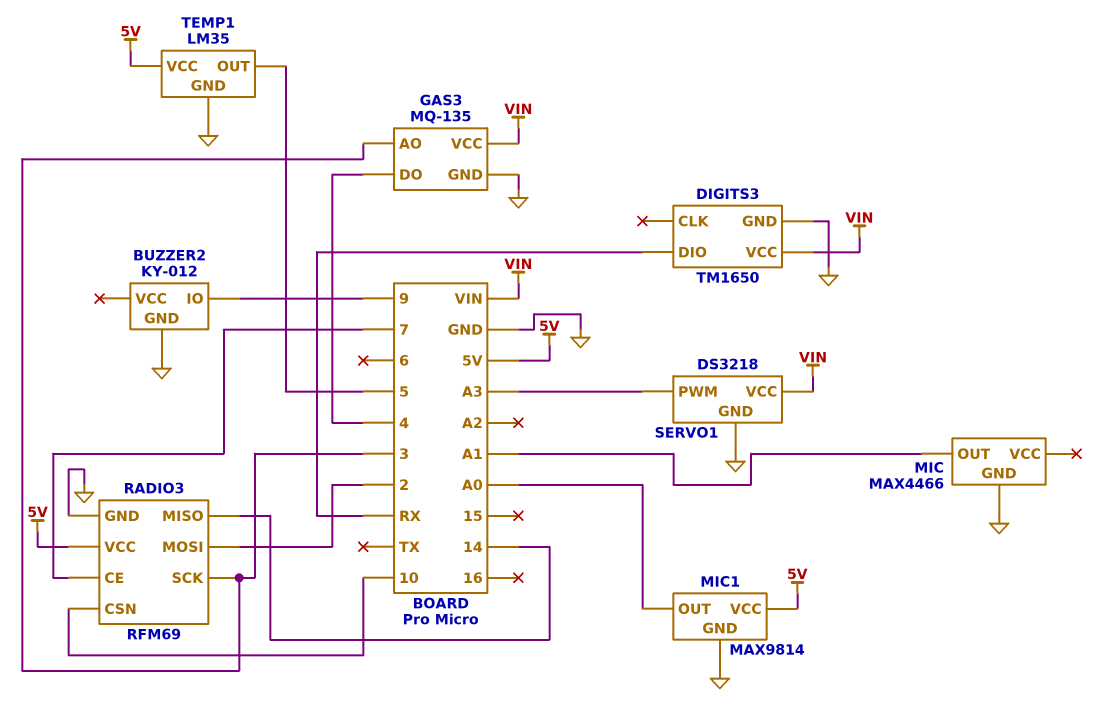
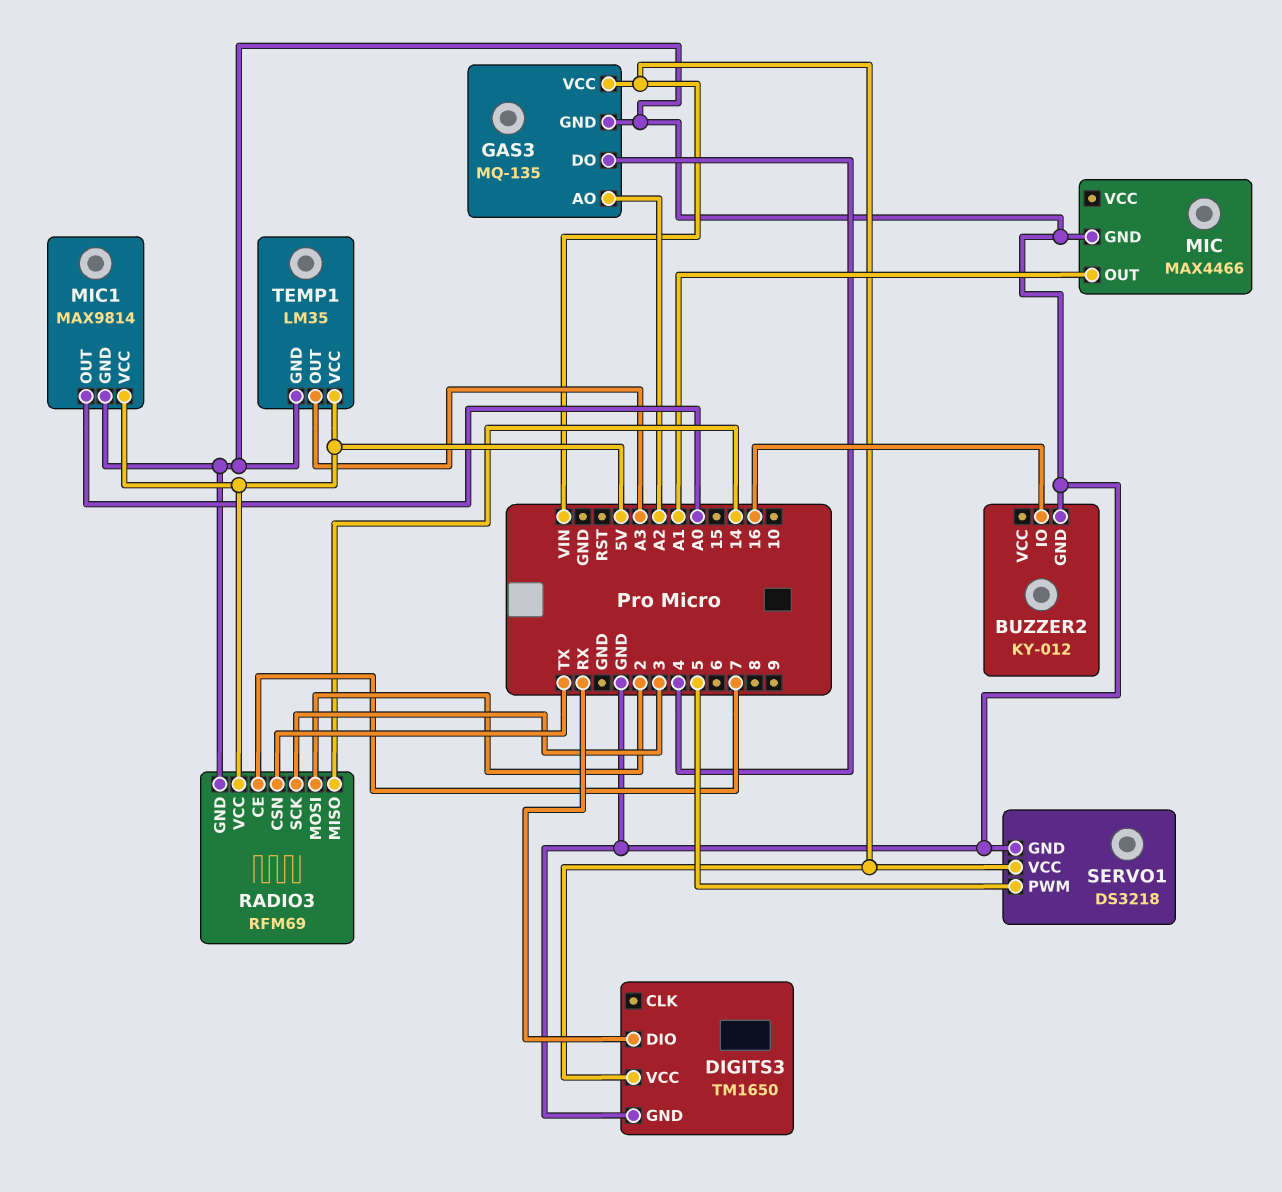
BUZZER2 pin IO: 9 -> 16
GAS3 pin AO: 3 -> A2
RADIO3 pin CSN: 10 -> TX
SERVO1 pin PWM: A3 -> 5
TEMP1 pin OUT: 5 -> A3

